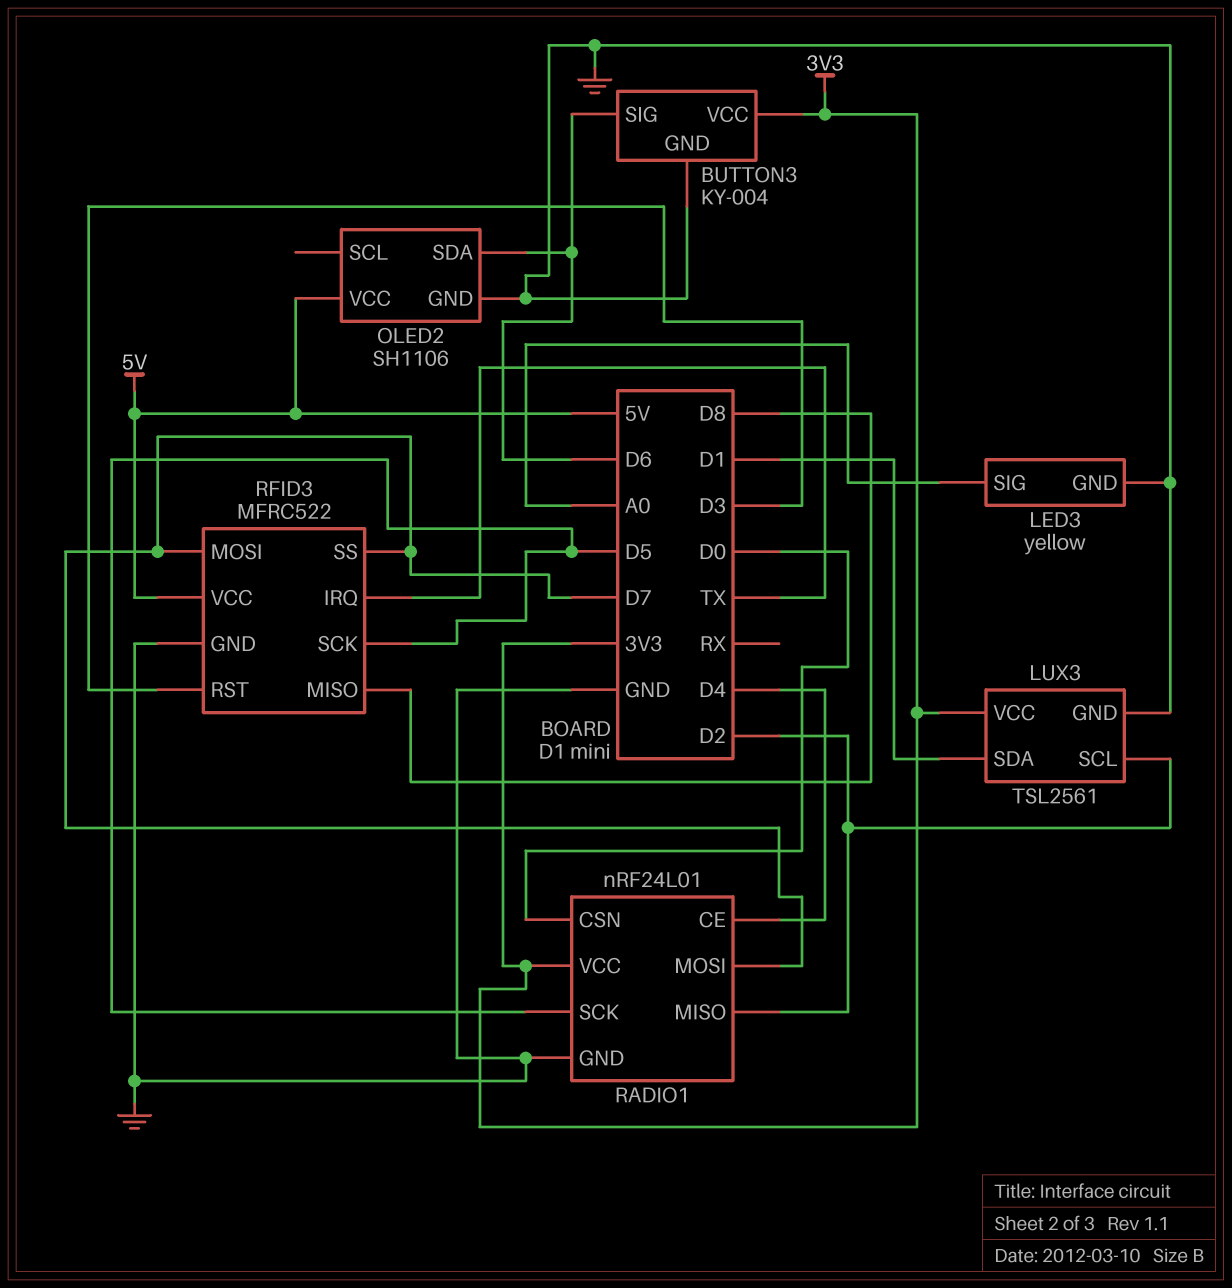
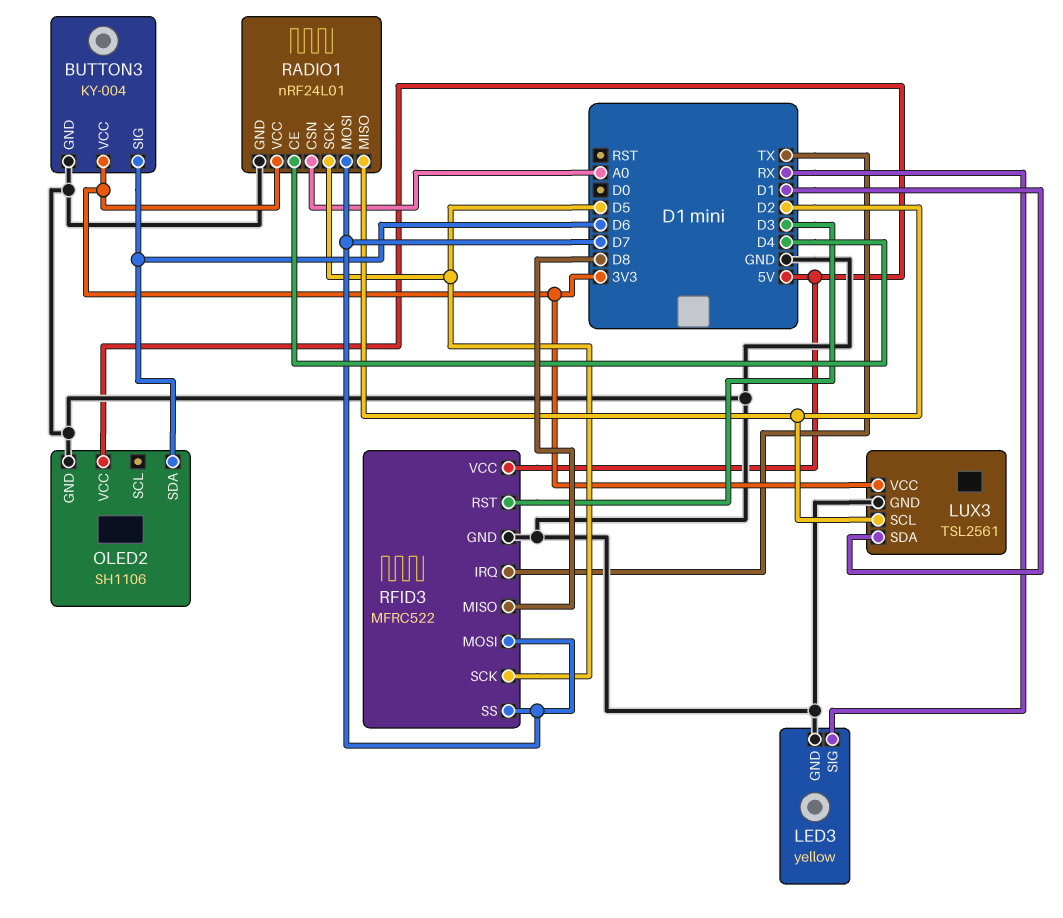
LED3 pin SIG: A0 -> RX
RADIO1 pin CSN: D0 -> A0

